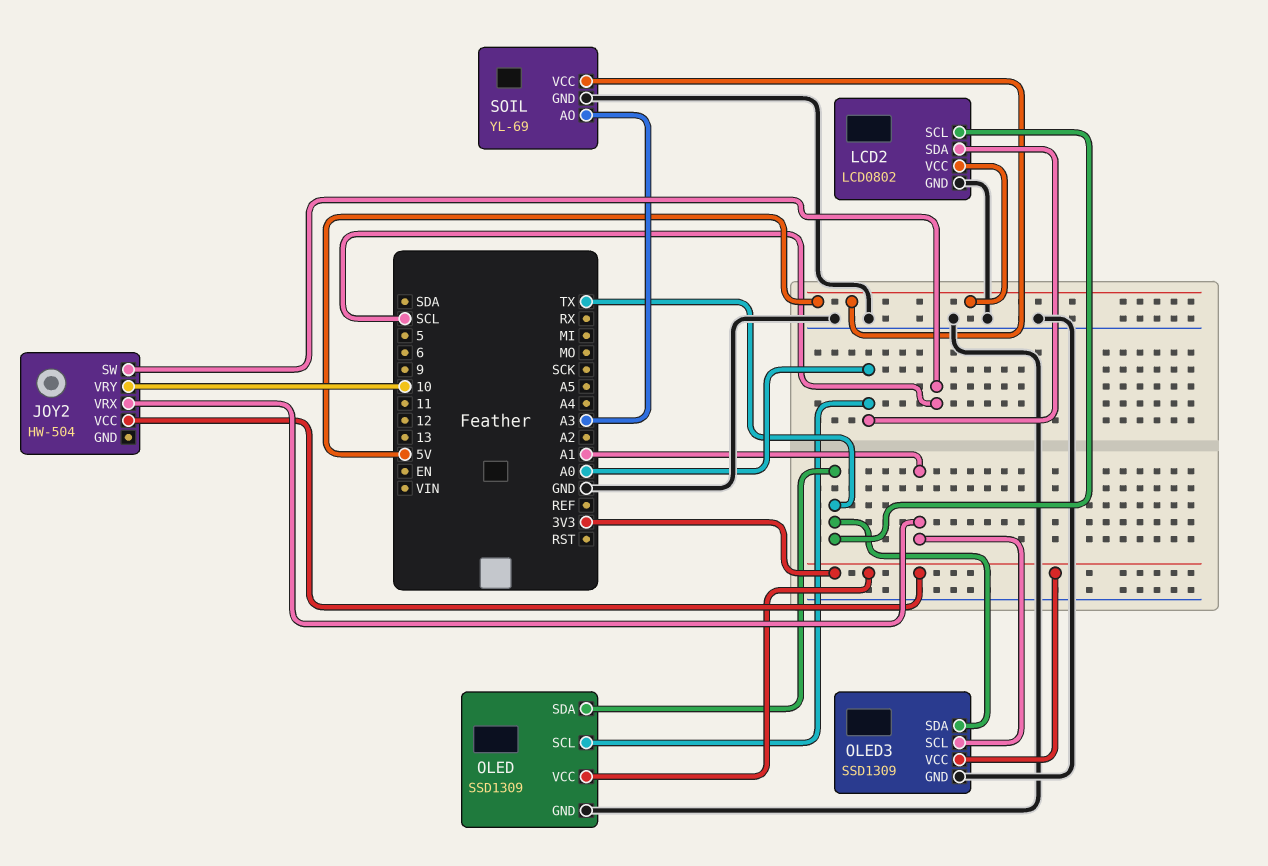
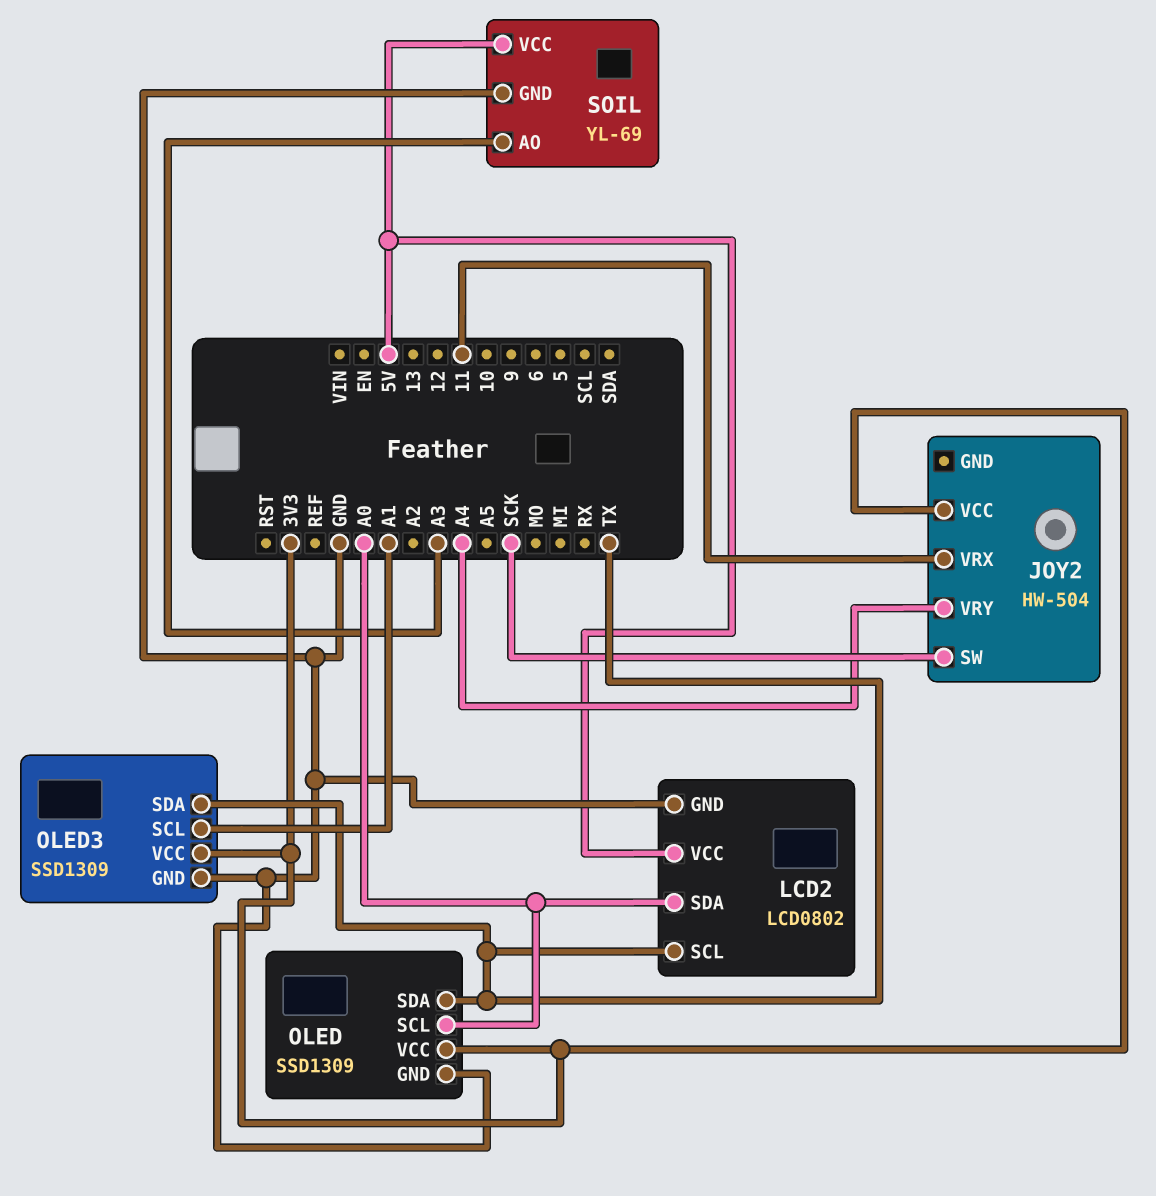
JOY2 pin SW: SCL -> SCK
JOY2 pin VRX: A1 -> 11
JOY2 pin VRY: 10 -> A4

